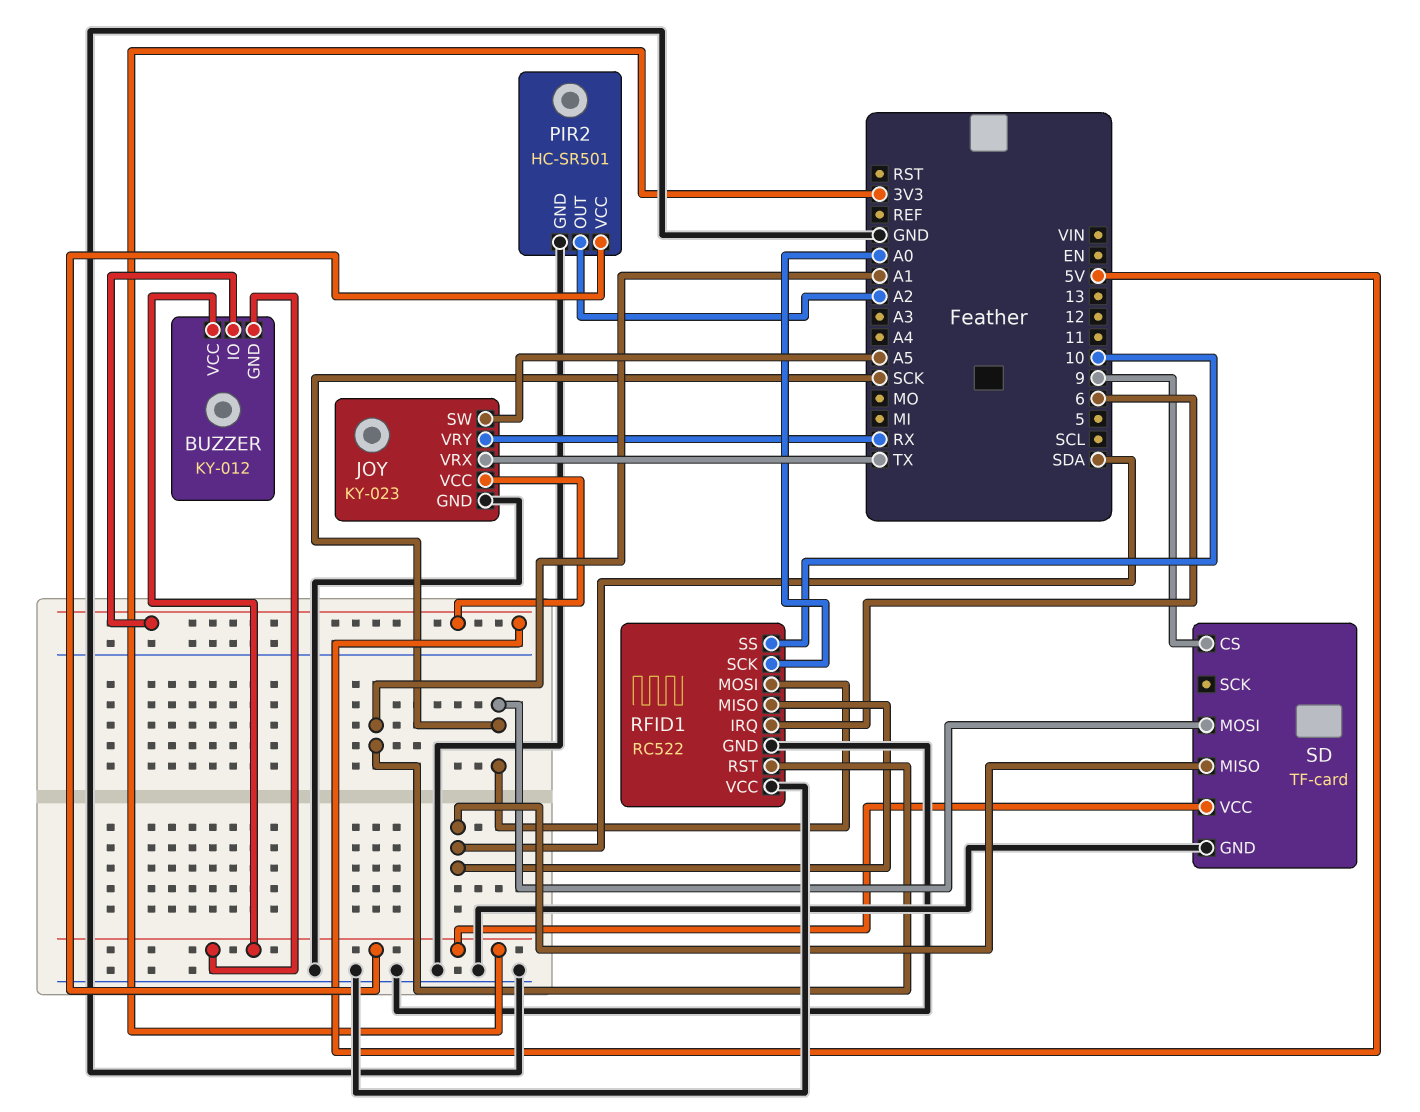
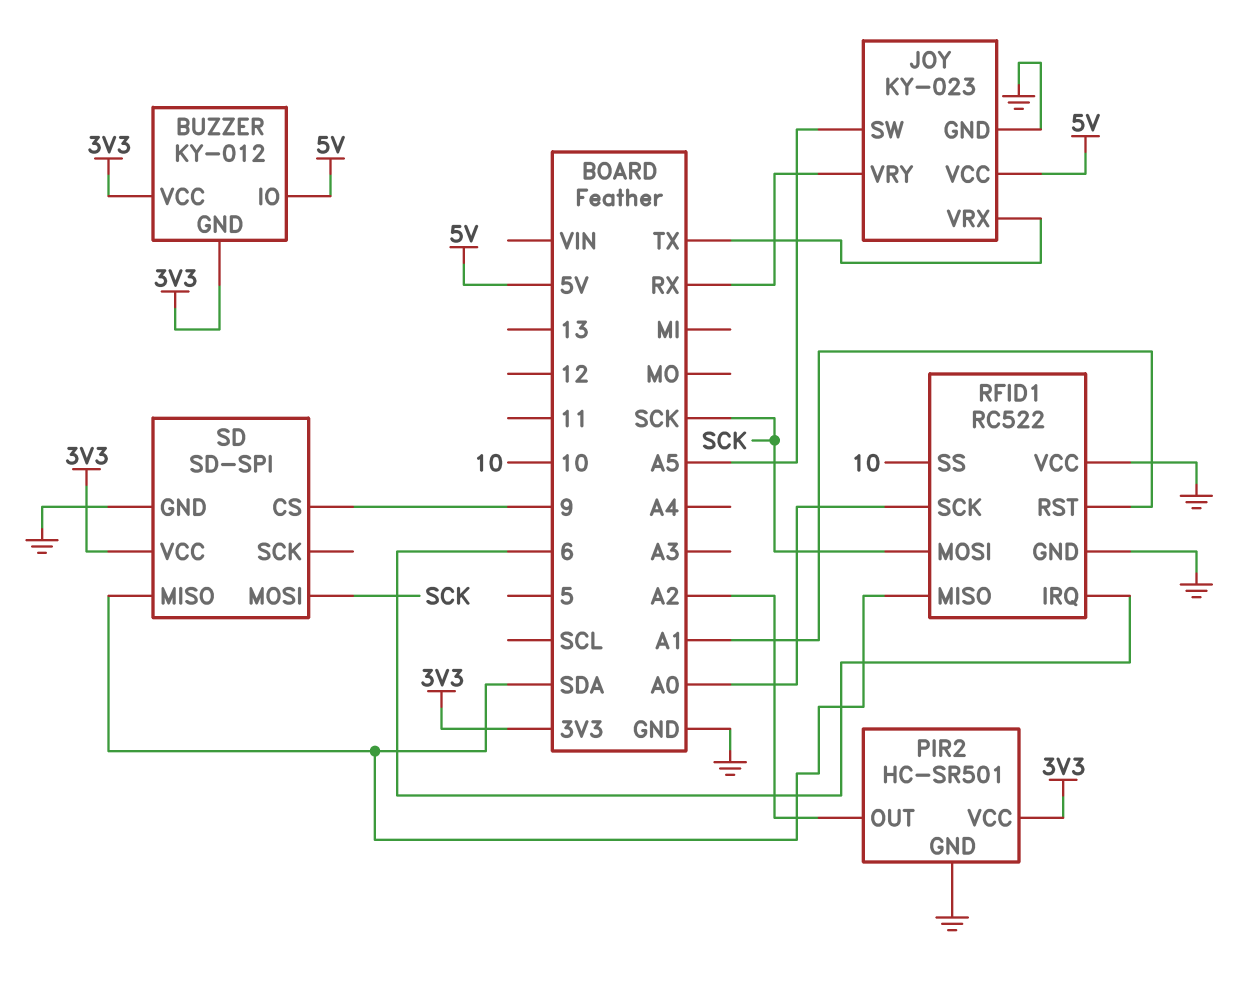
SD: TF-card -> SD-SPI

